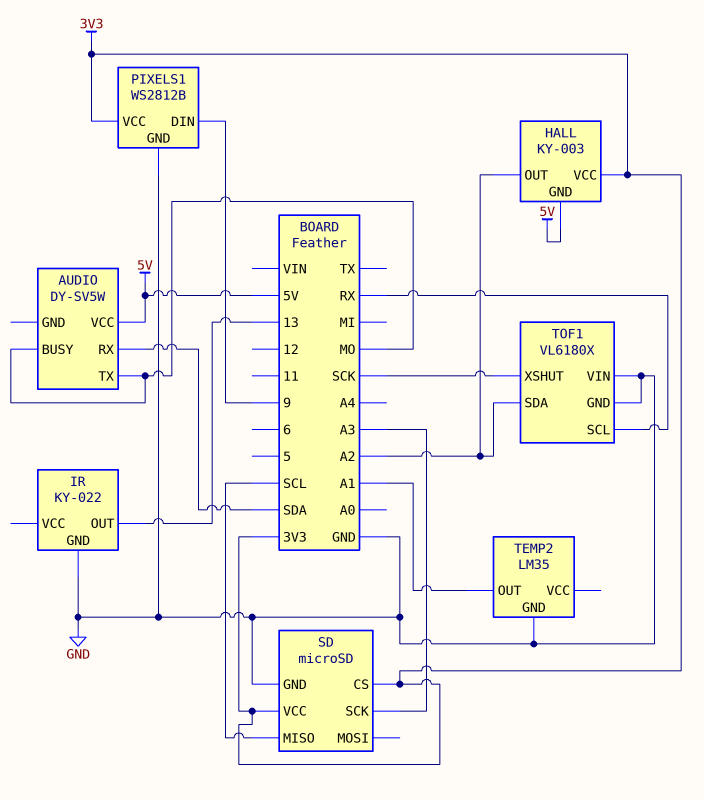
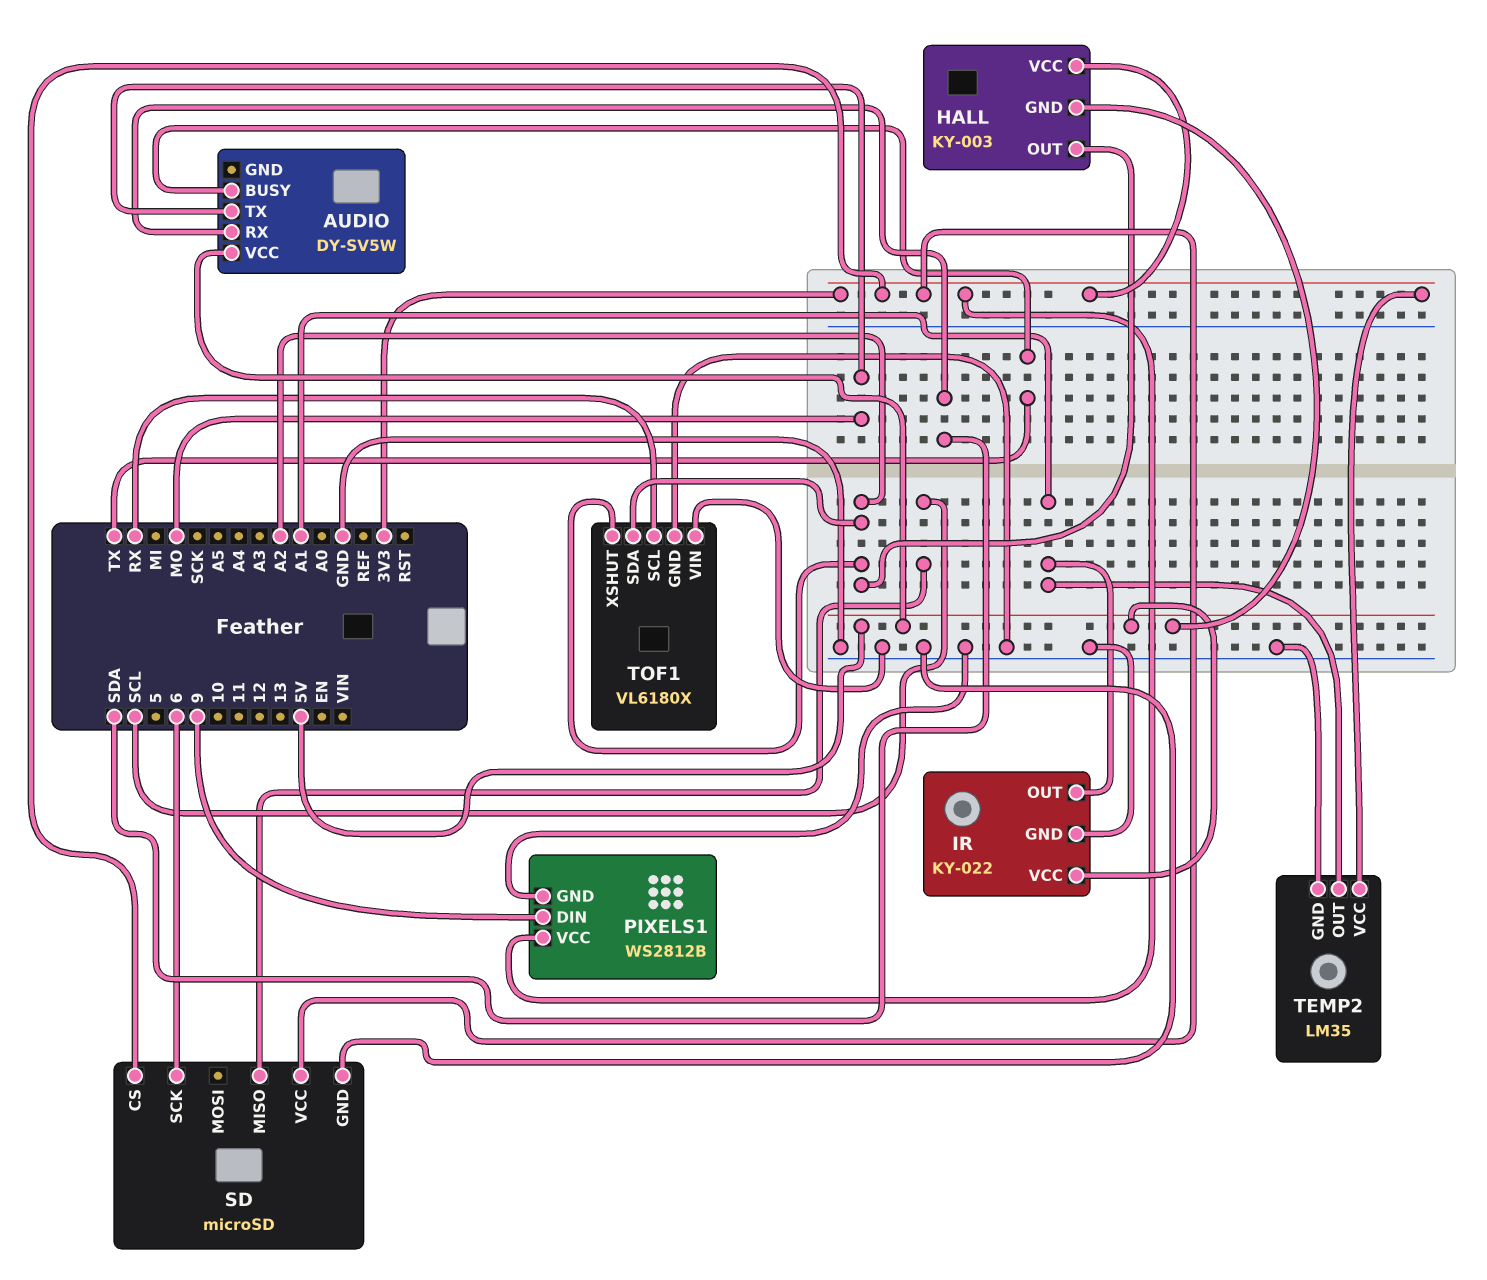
AUDIO pin BUSY: MO -> TX
IR pin OUT: 13 -> A1
IR pin VCC: none -> 5V
SD pin SCK: A3 -> 6
TEMP2 pin VCC: none -> 3V3
TOF1 pin XSHUT: SCK -> A2

